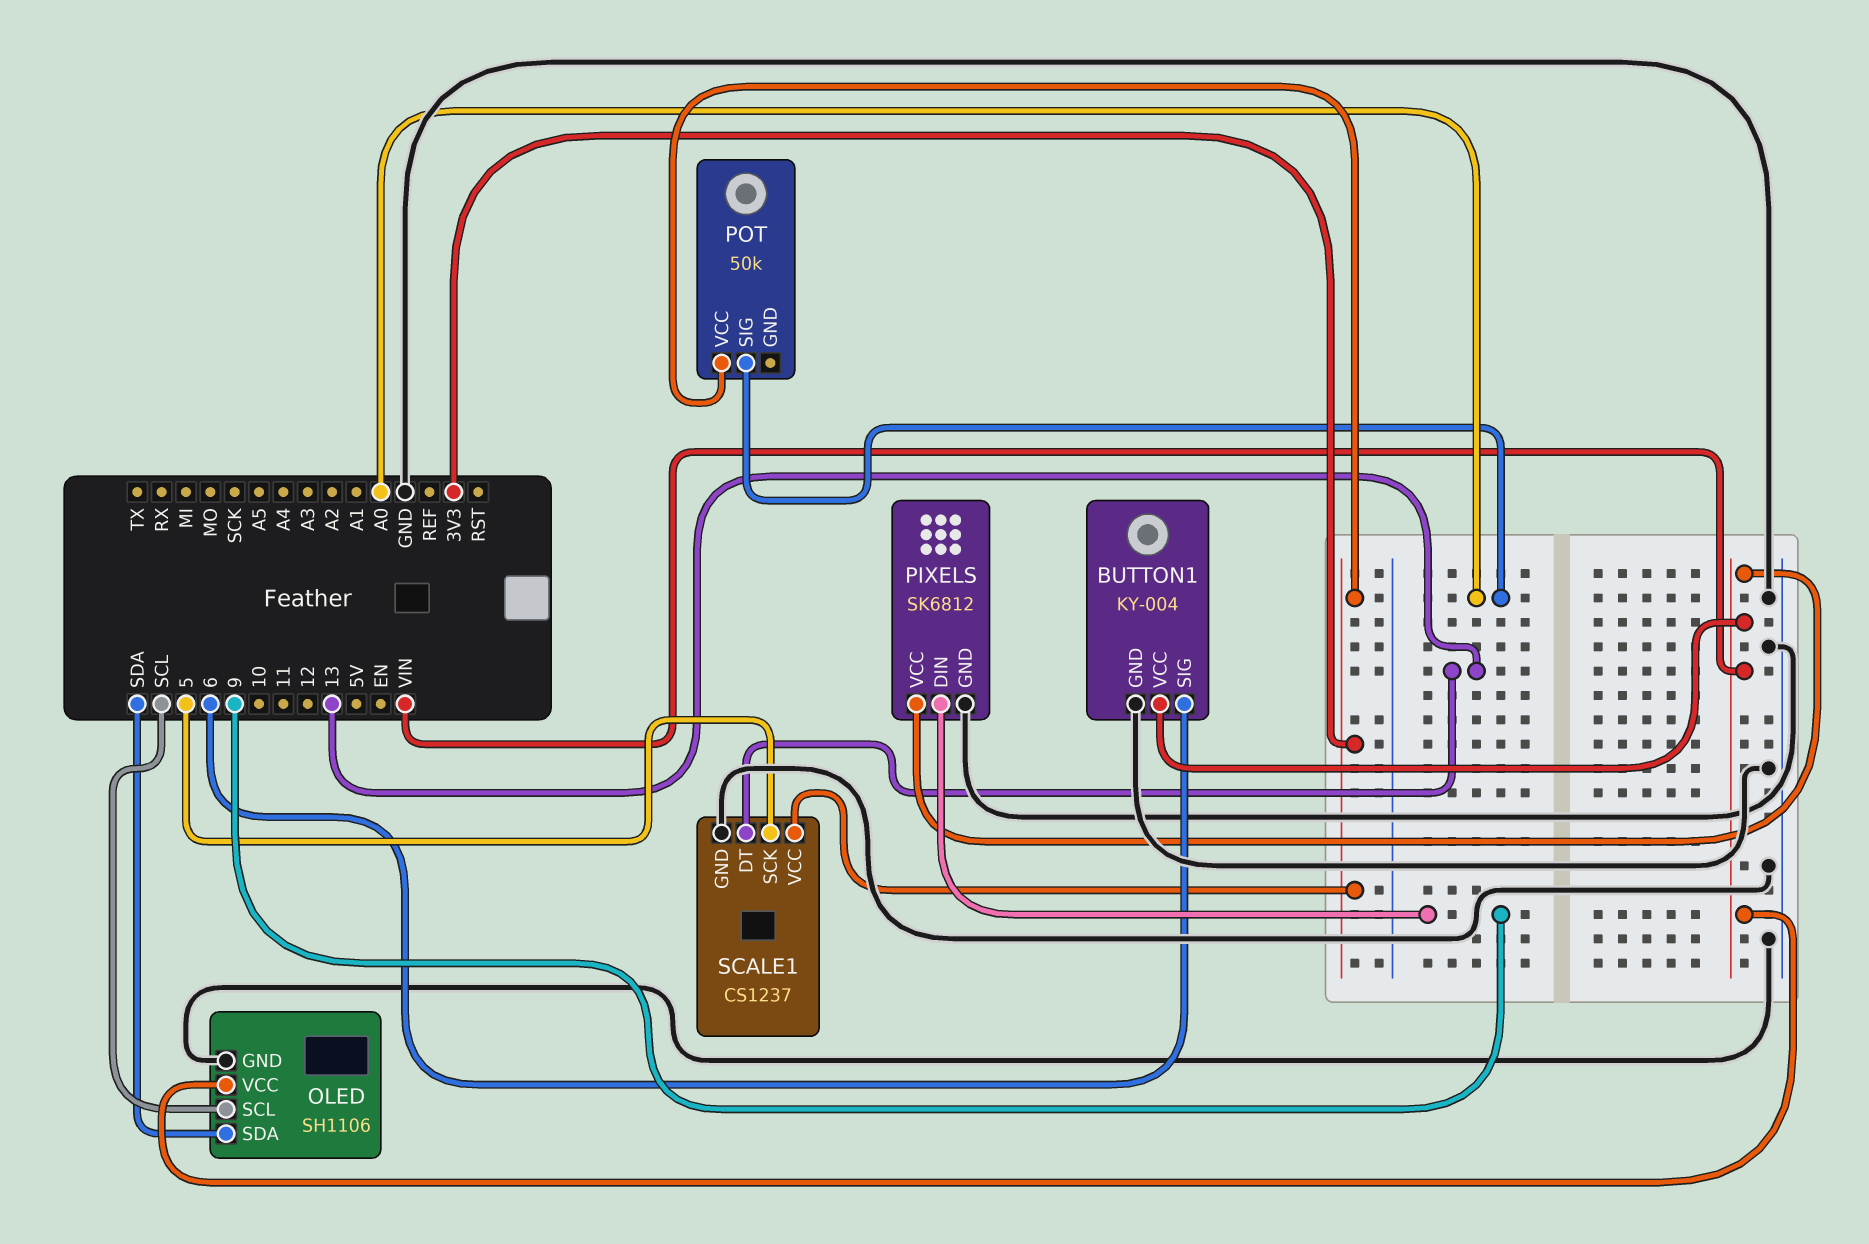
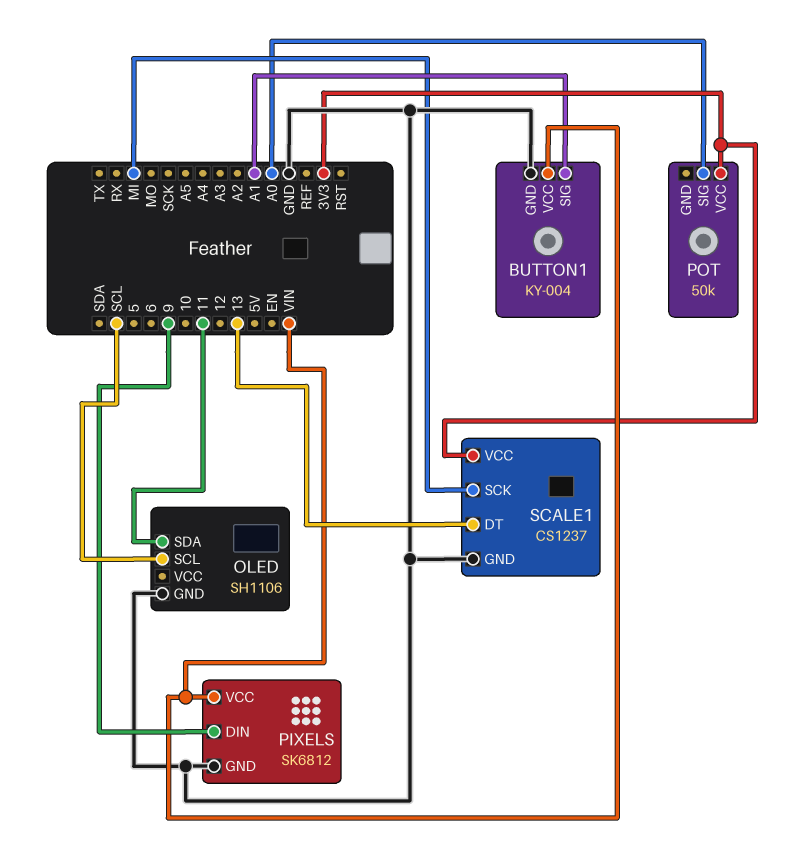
BUTTON1 pin SIG: 6 -> A1
OLED pin SDA: SDA -> 11
OLED pin VCC: VIN -> none
SCALE1 pin SCK: 5 -> MI

